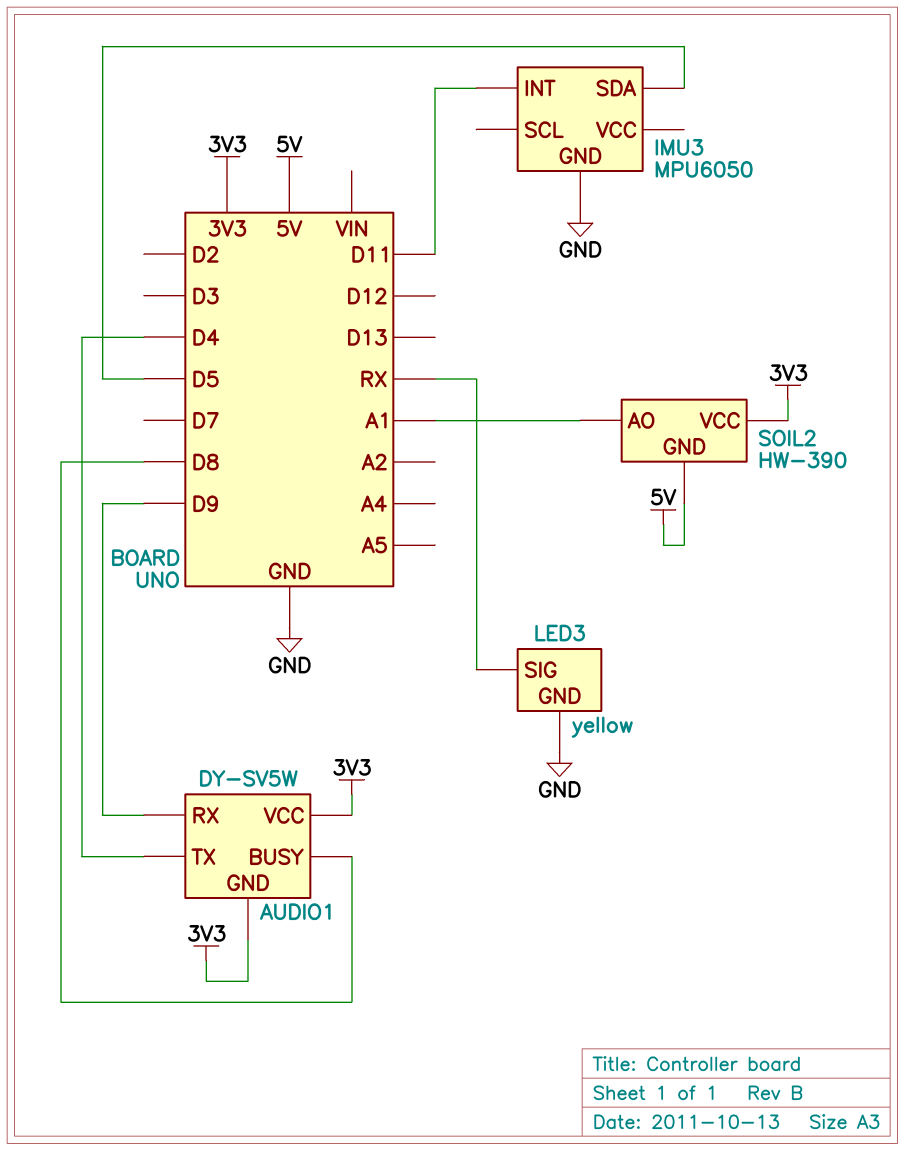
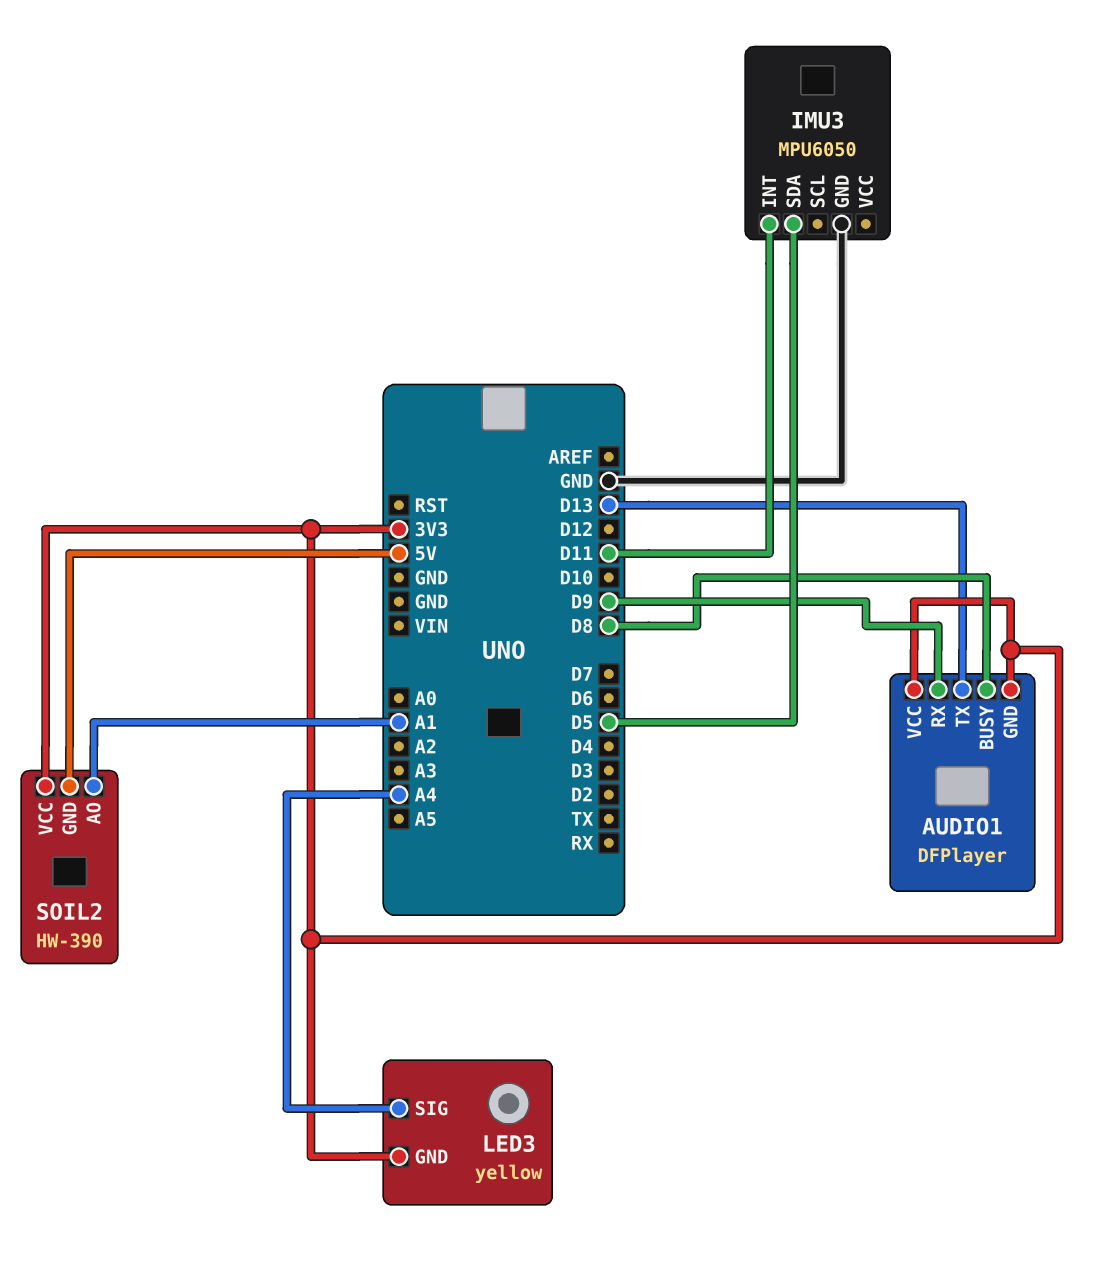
AUDIO1: DY-SV5W -> DFPlayer
AUDIO1 pin TX: D4 -> D13
LED3 pin GND: GND -> 3V3
LED3 pin SIG: RX -> A4

